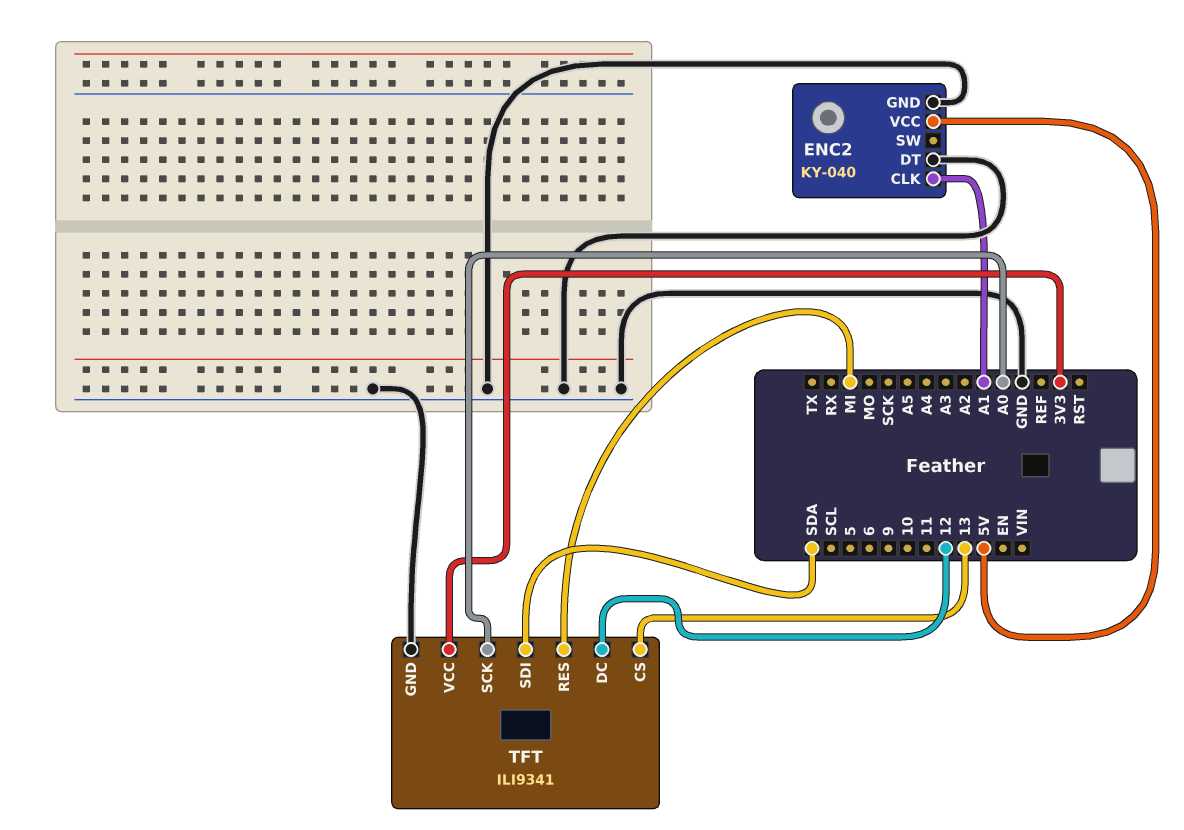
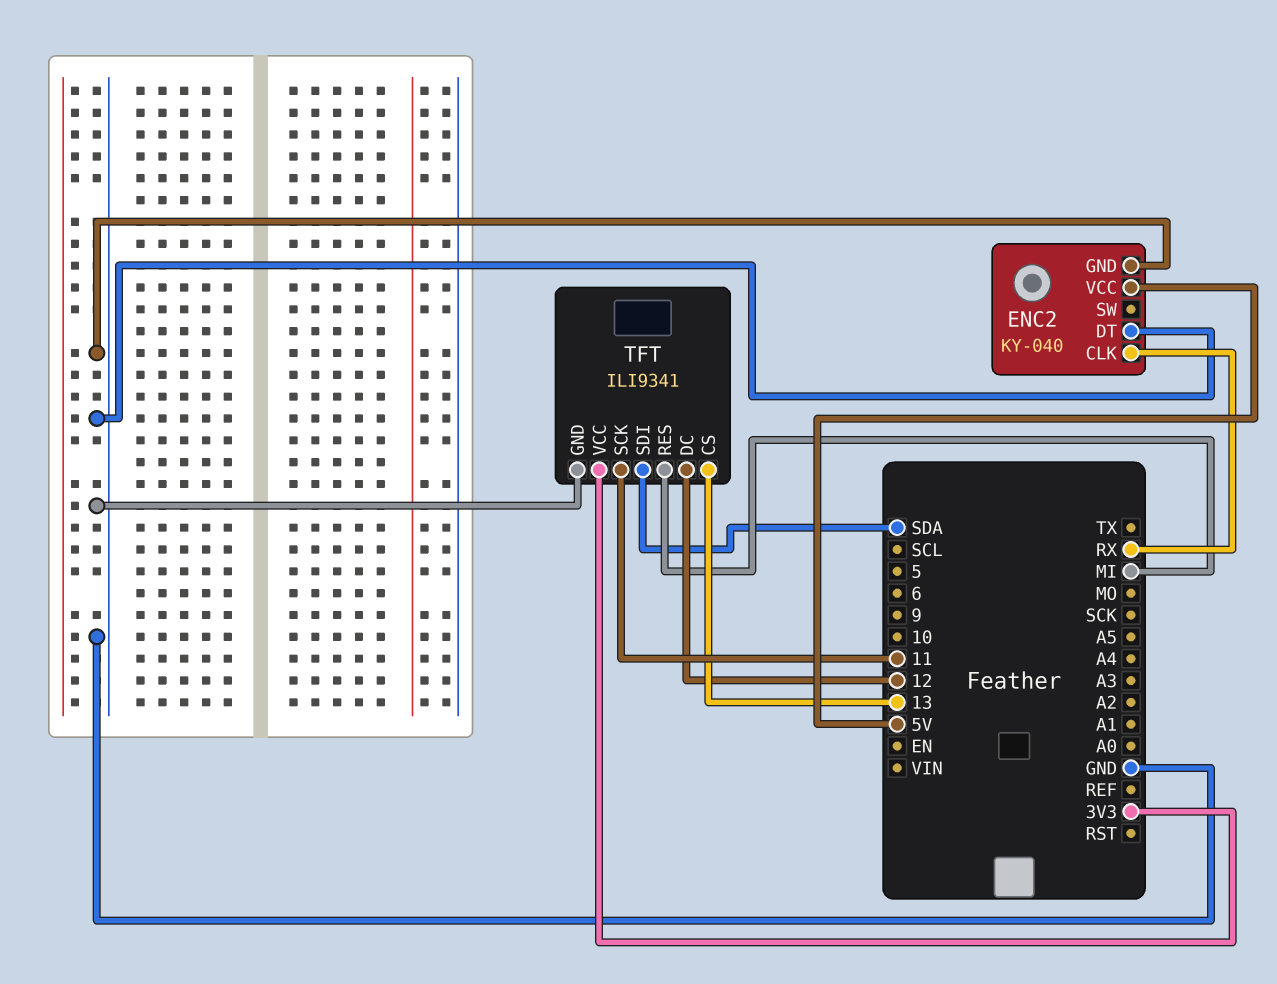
ENC2 pin CLK: A1 -> RX
TFT pin SCK: A0 -> 11

